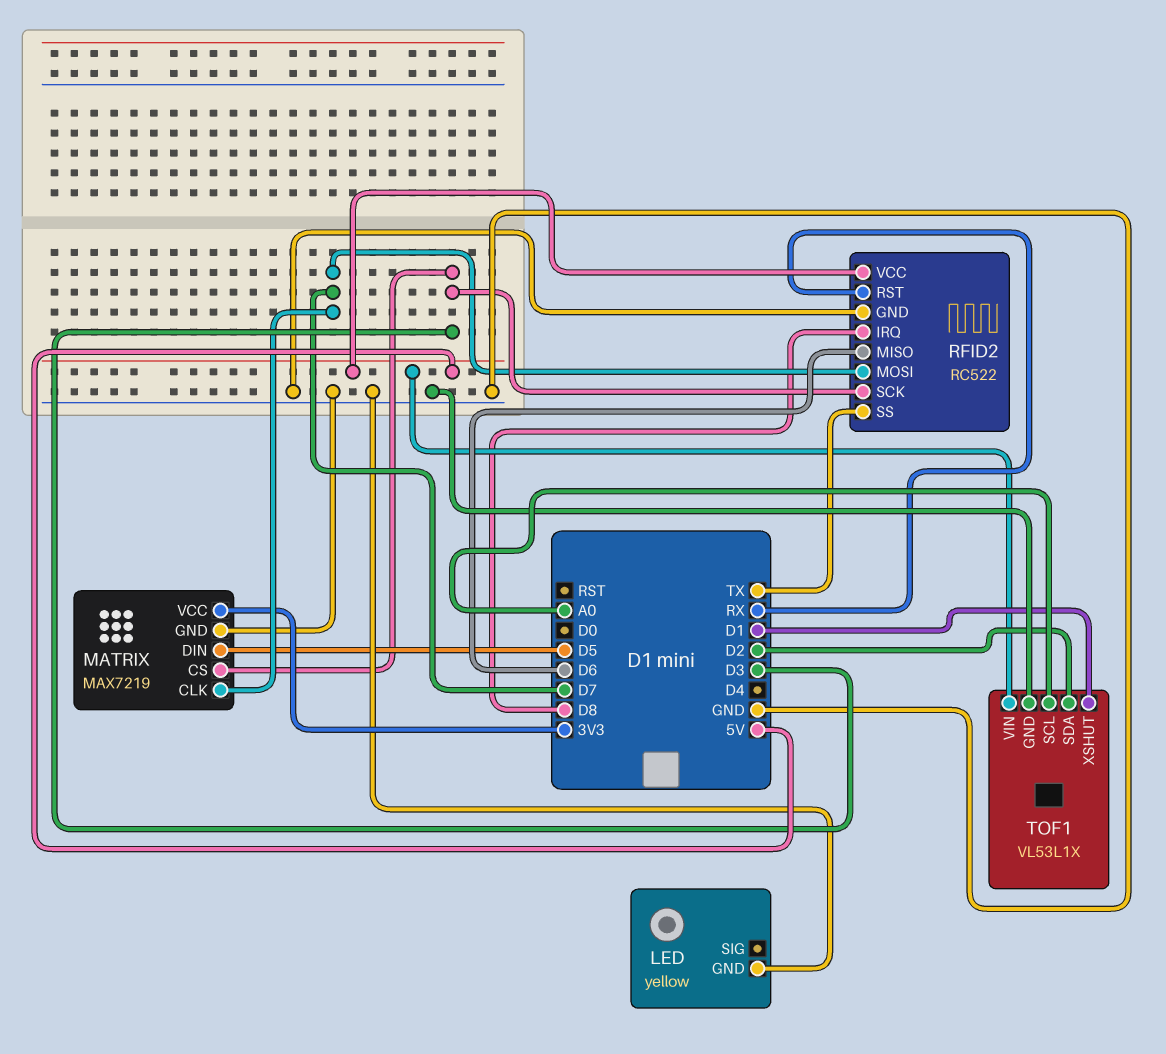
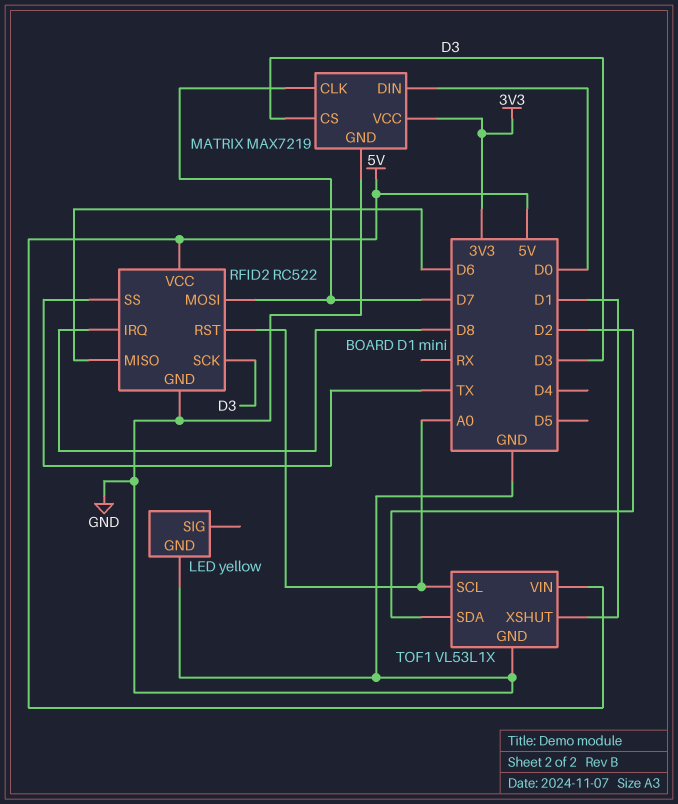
MATRIX pin DIN: D5 -> D0
RFID2 pin RST: RX -> A0

